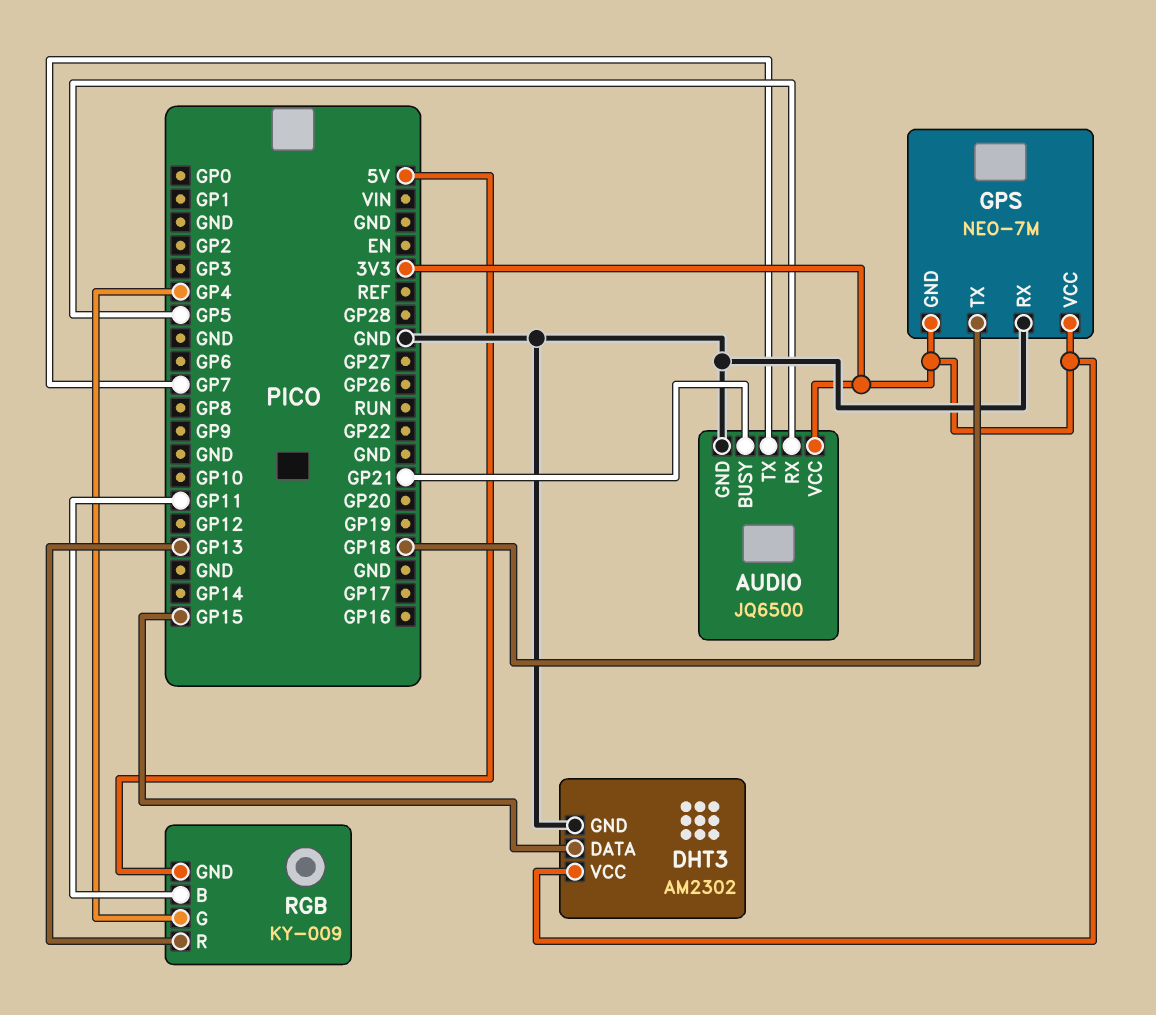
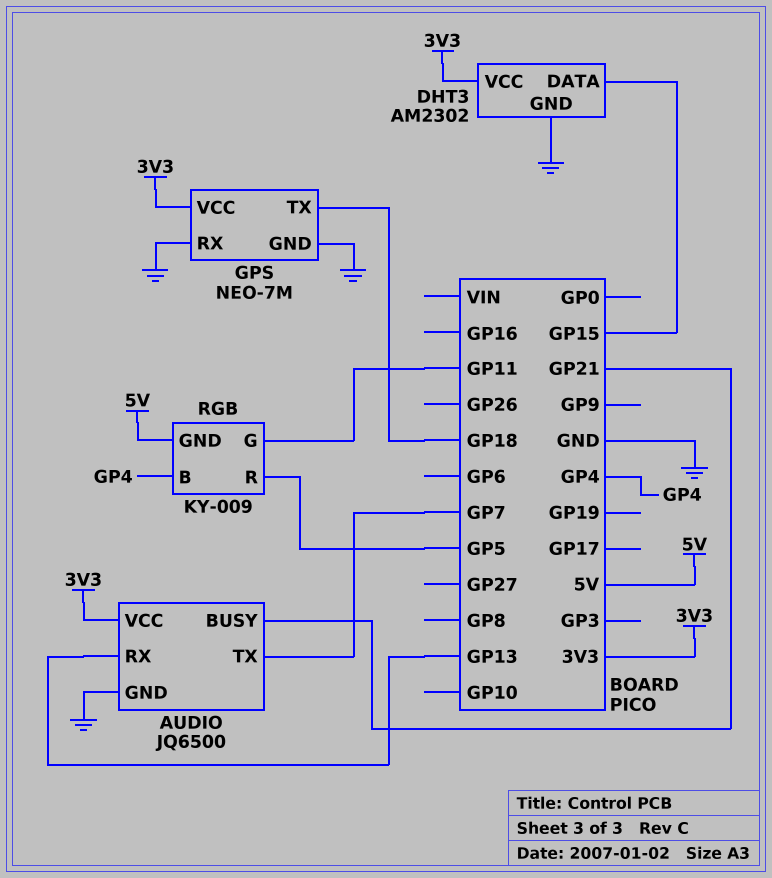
AUDIO pin RX: GP5 -> GP13
GPS pin GND: 3V3 -> GND
RGB pin B: GP11 -> GP4
RGB pin G: GP4 -> GP11
RGB pin R: GP13 -> GP5

